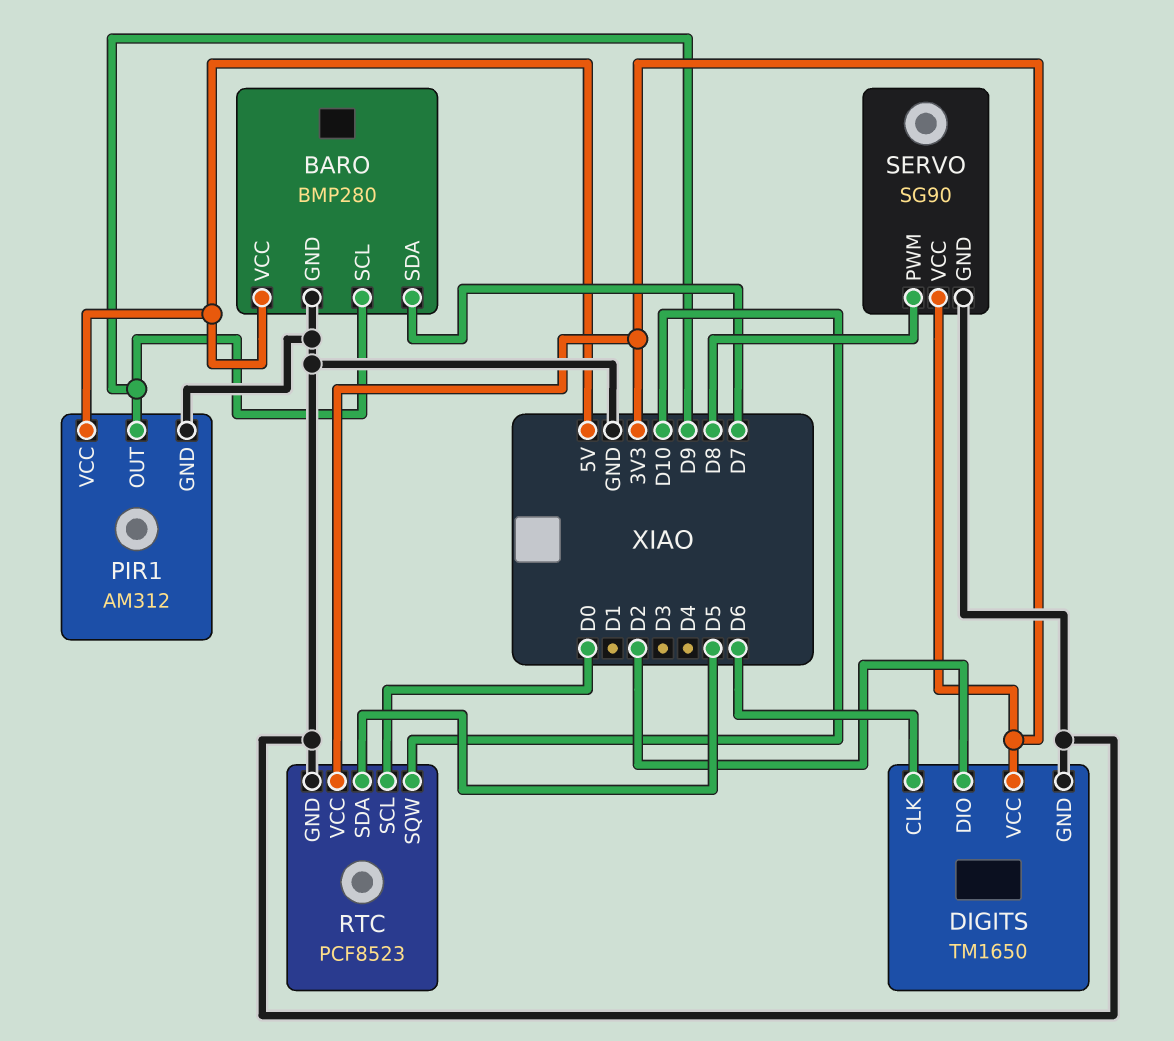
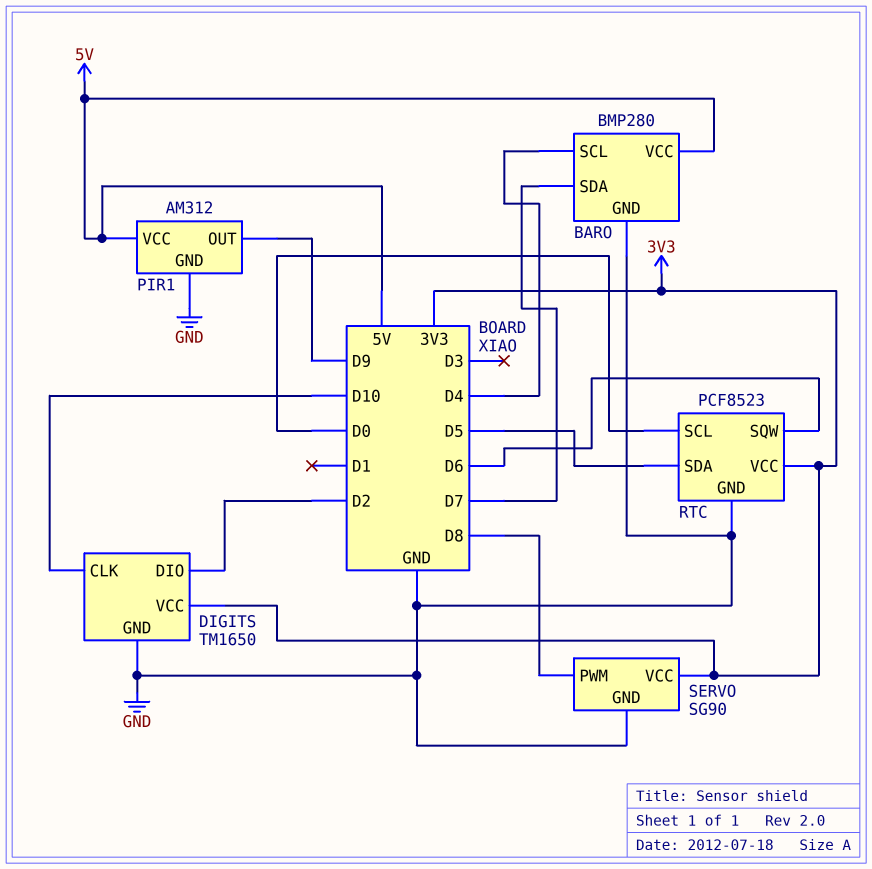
BARO pin SCL: D9 -> D4
DIGITS pin CLK: D6 -> D10
RTC pin SQW: D10 -> D6

